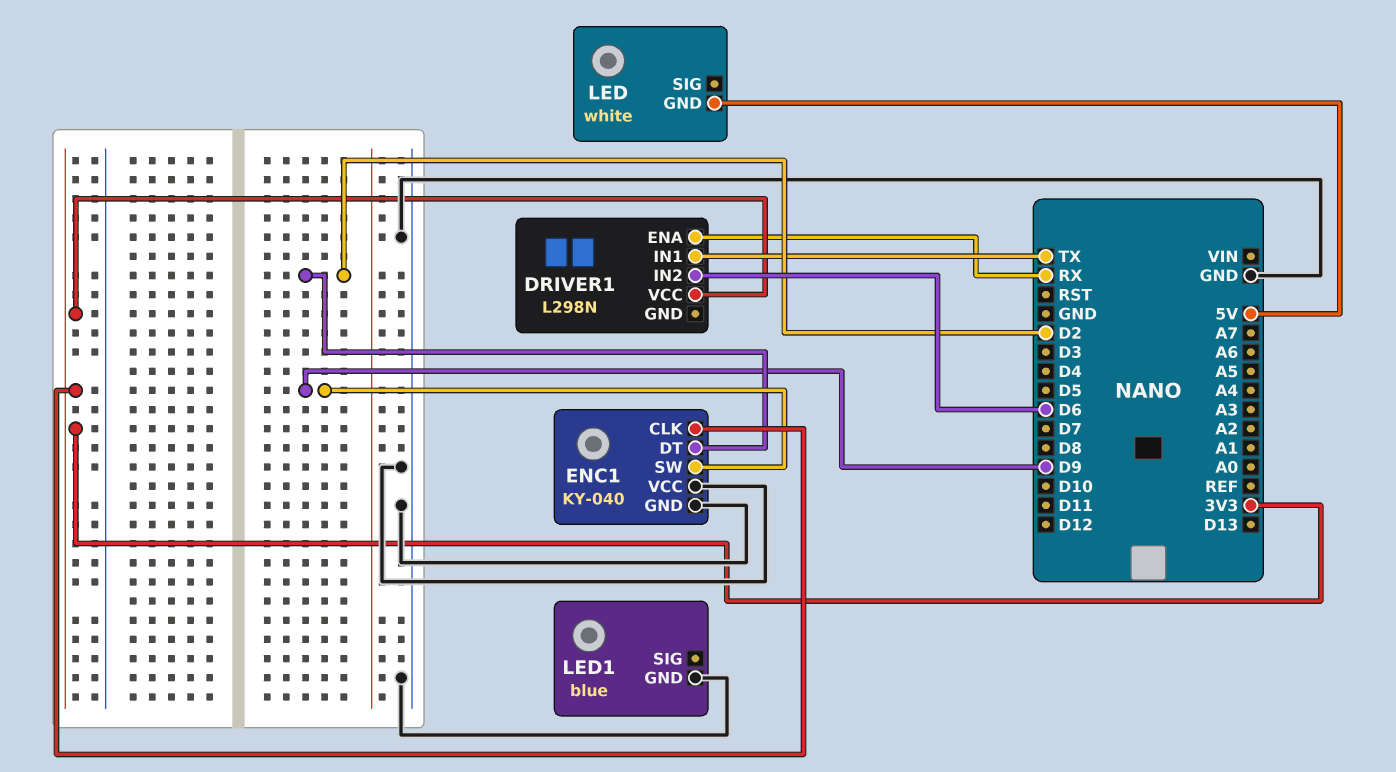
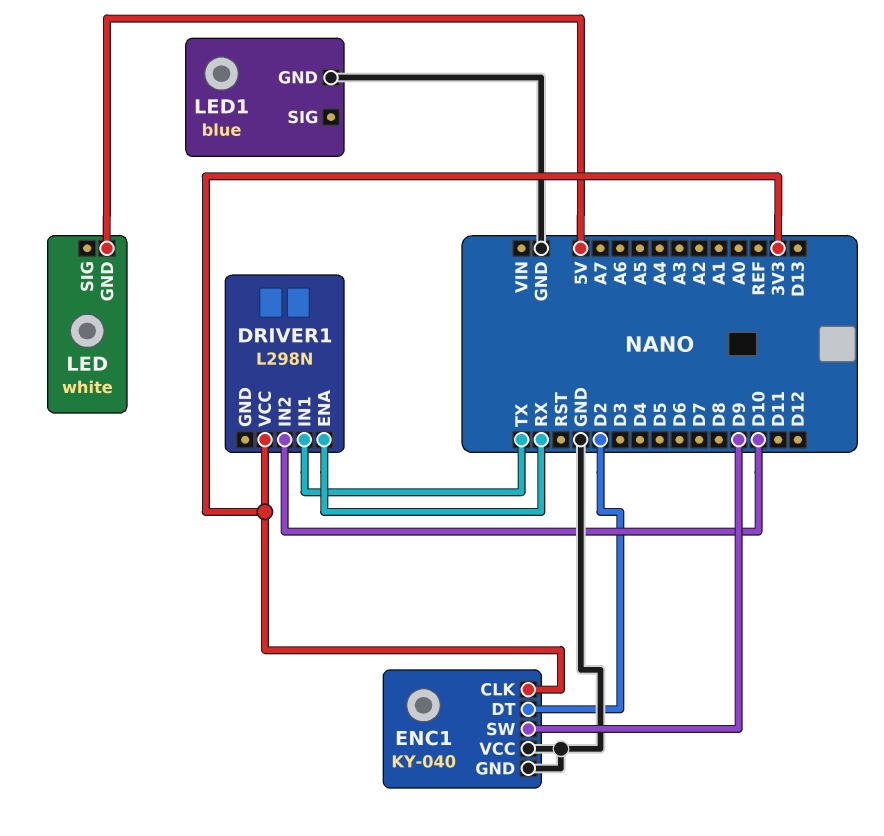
DRIVER1 pin IN2: D6 -> D10

